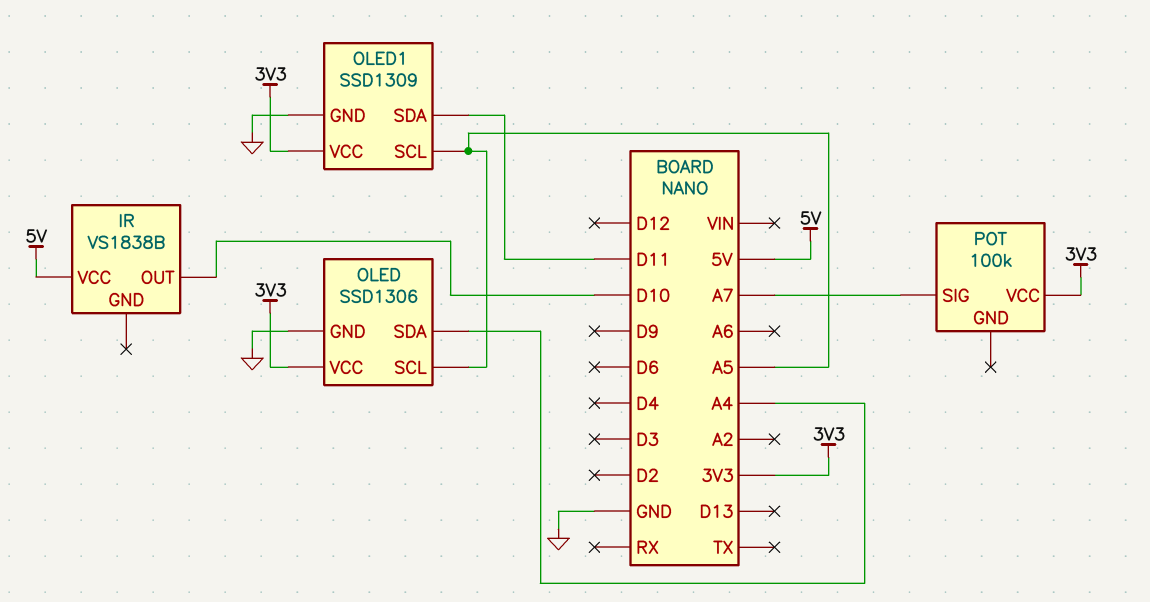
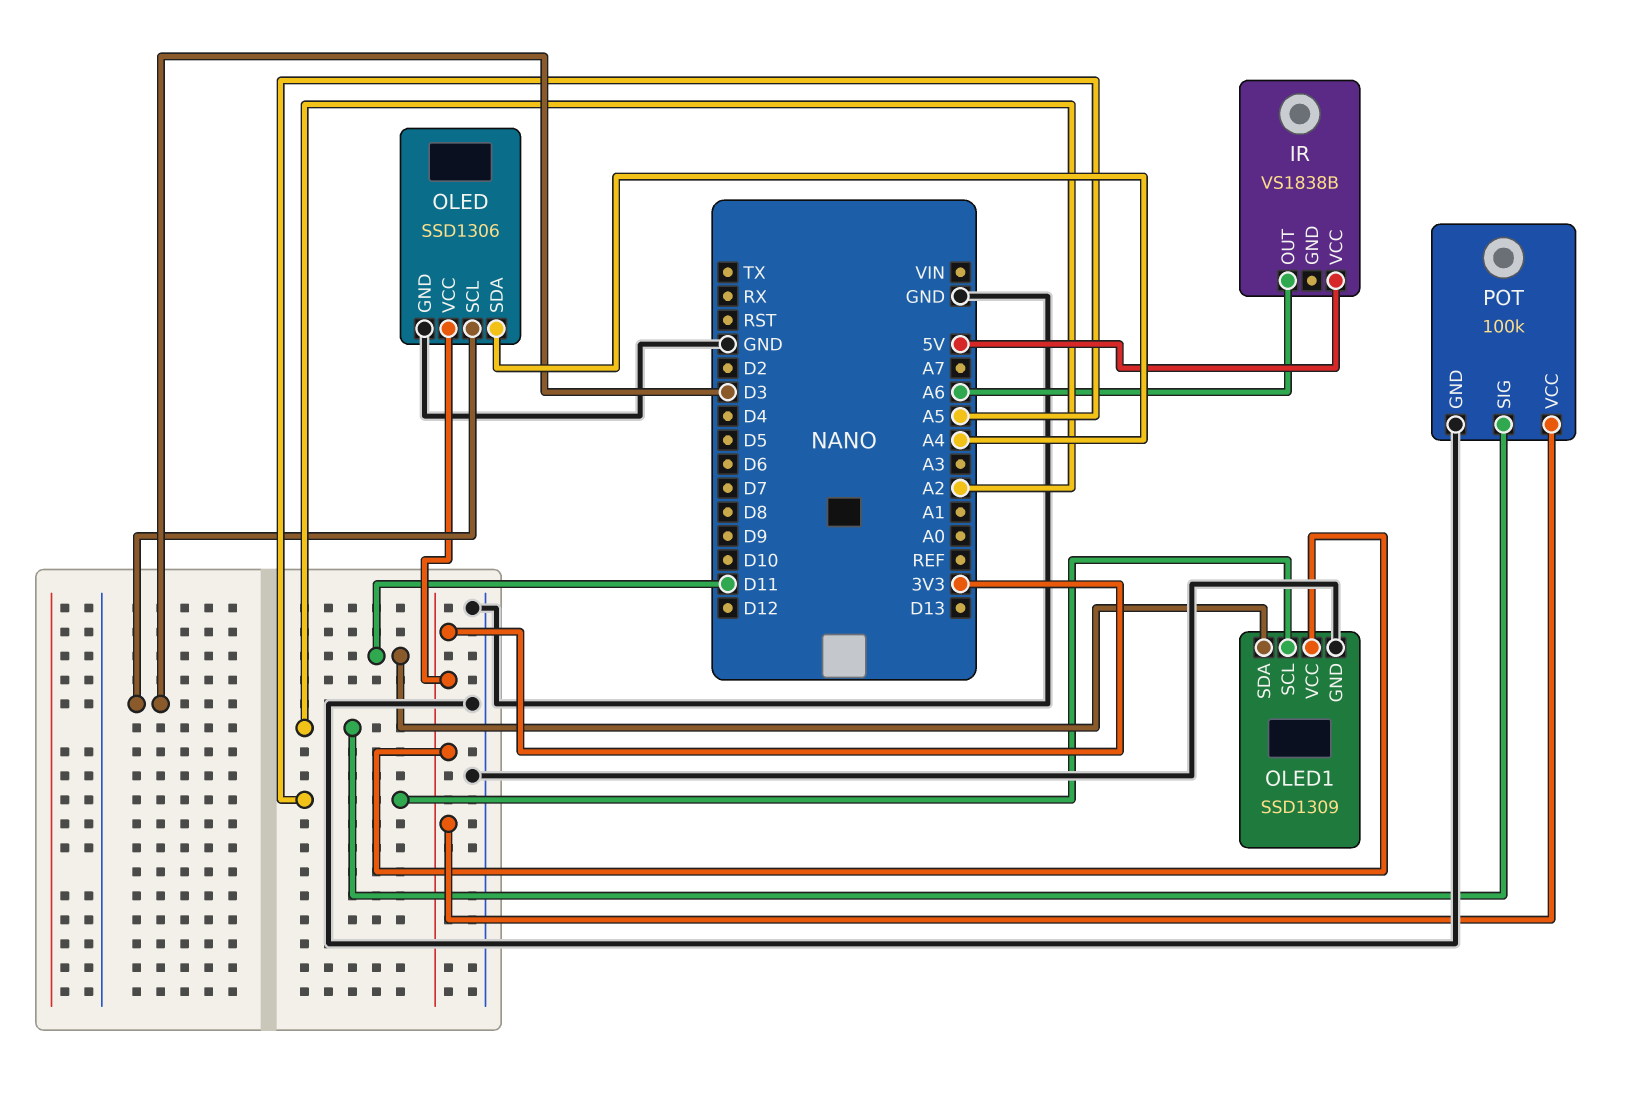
IR pin OUT: D10 -> A6
OLED pin SCL: A5 -> D3
POT pin GND: none -> GND
POT pin SIG: A7 -> A2

